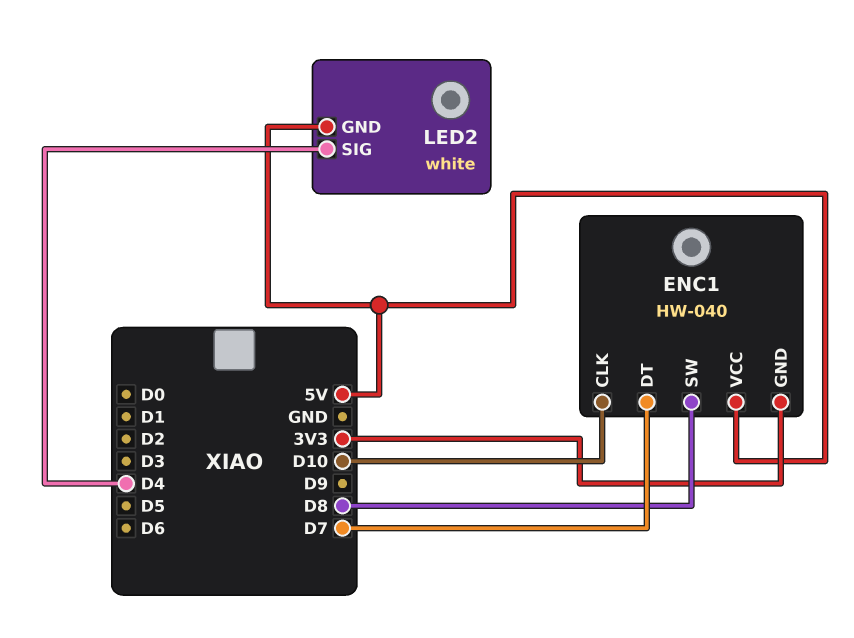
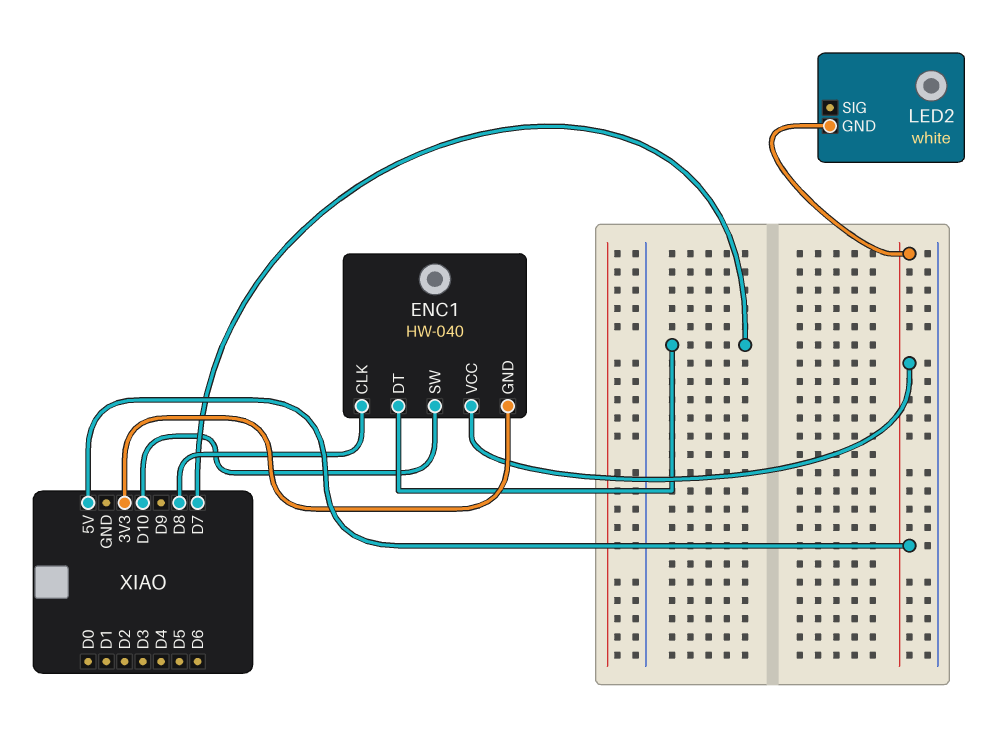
ENC1 pin CLK: D10 -> D8
ENC1 pin SW: D8 -> D10
LED2 pin SIG: D4 -> none

